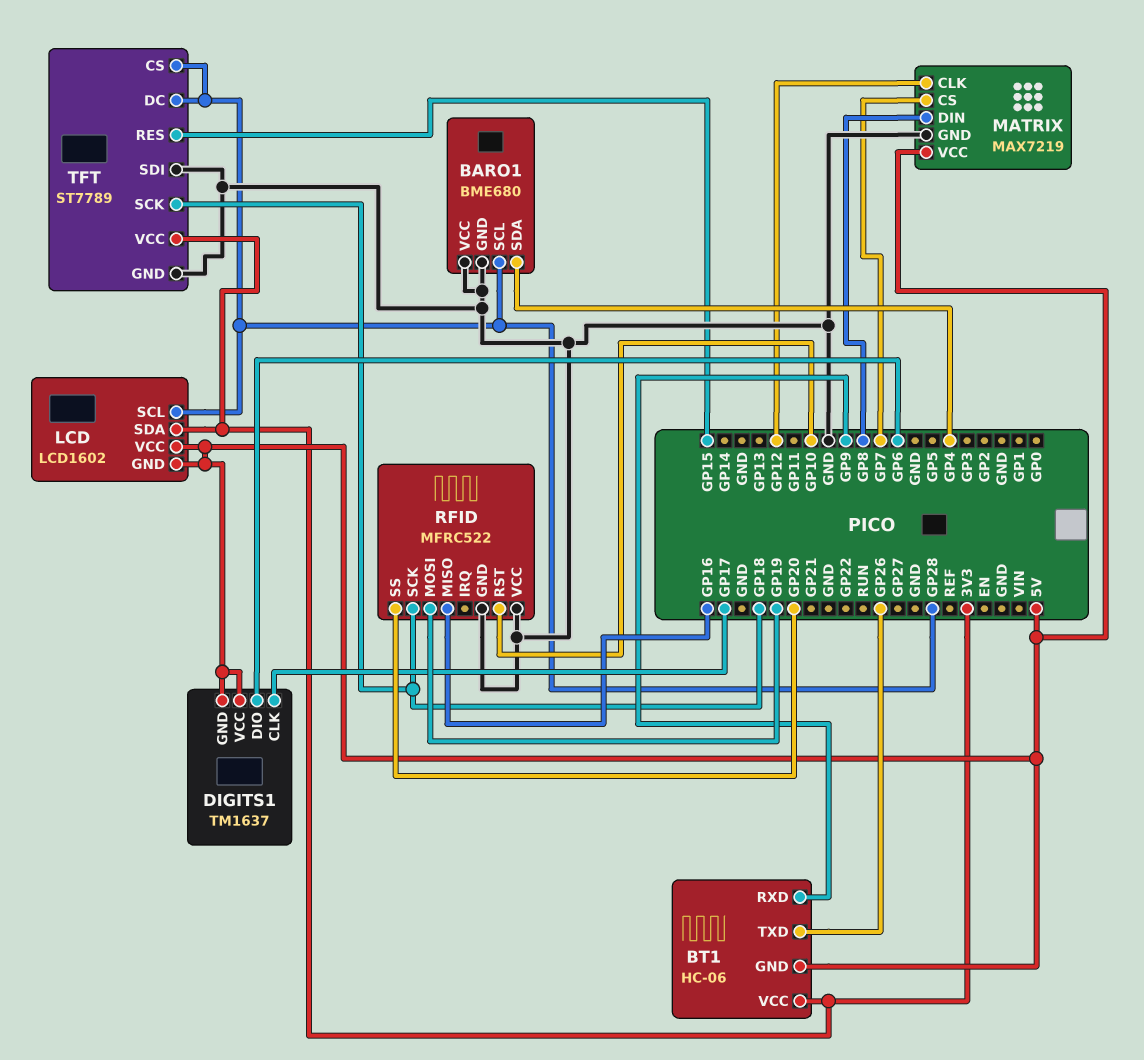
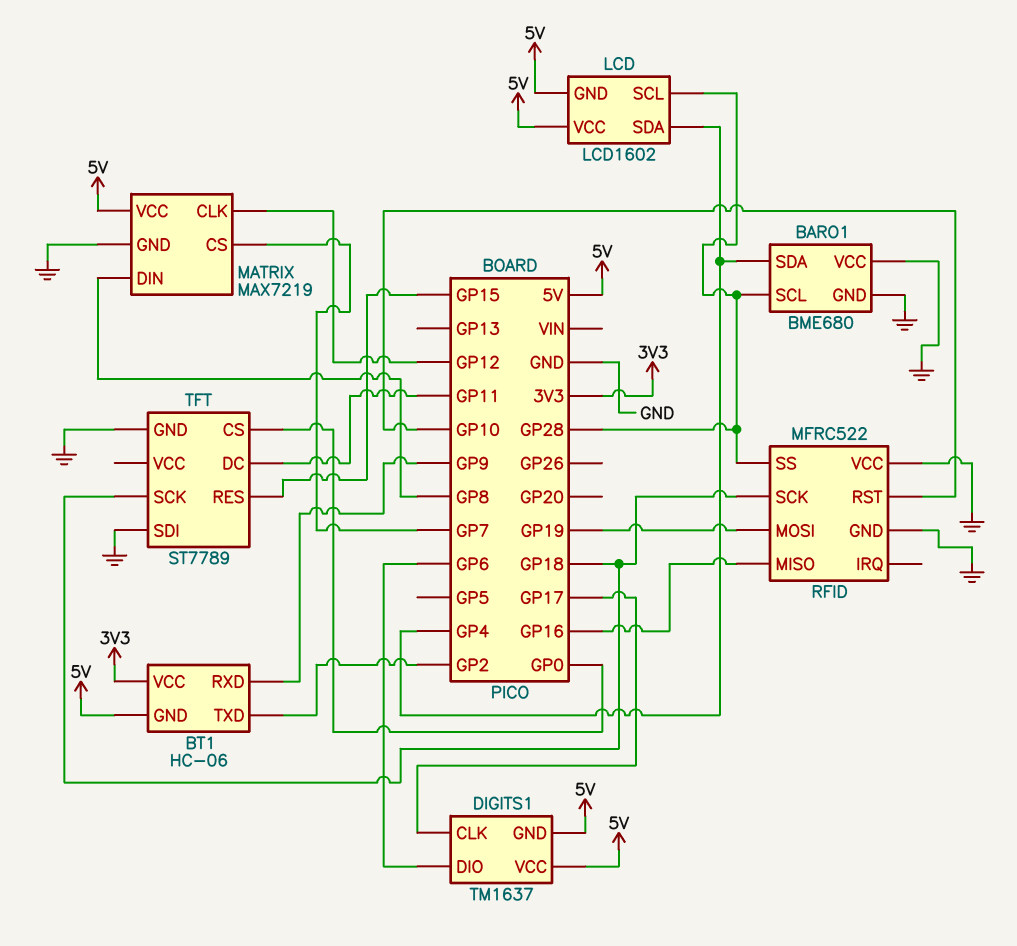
BT1 pin TXD: GP26 -> GP2
LCD pin SDA: 3V3 -> GP4
RFID pin SS: GP20 -> GP28
TFT pin CS: GP28 -> GP0
TFT pin DC: GP28 -> GP11
TFT pin VCC: 3V3 -> none

